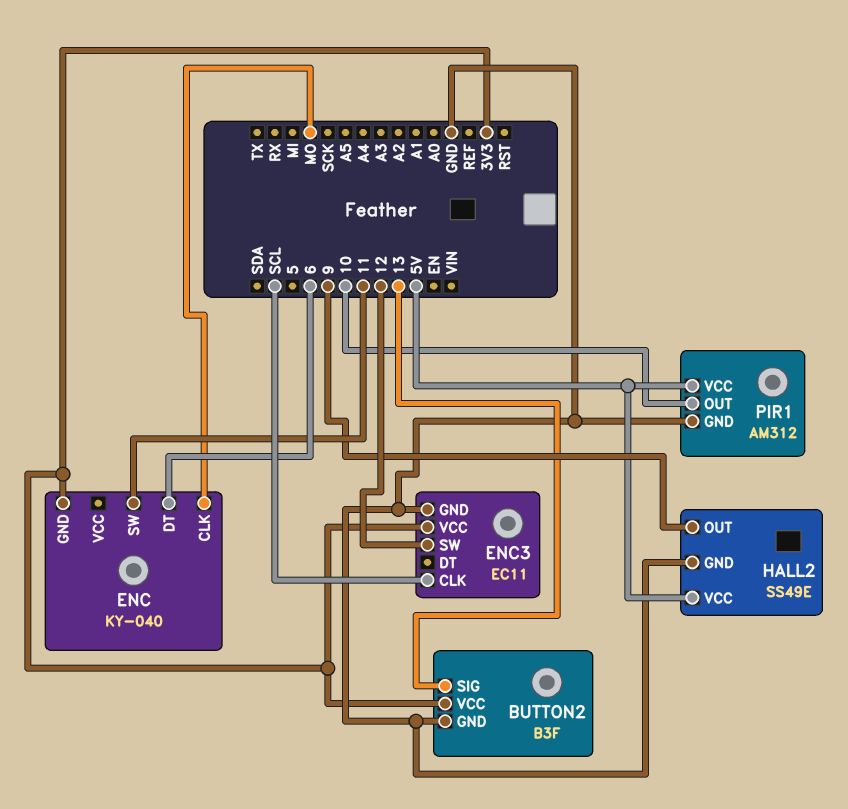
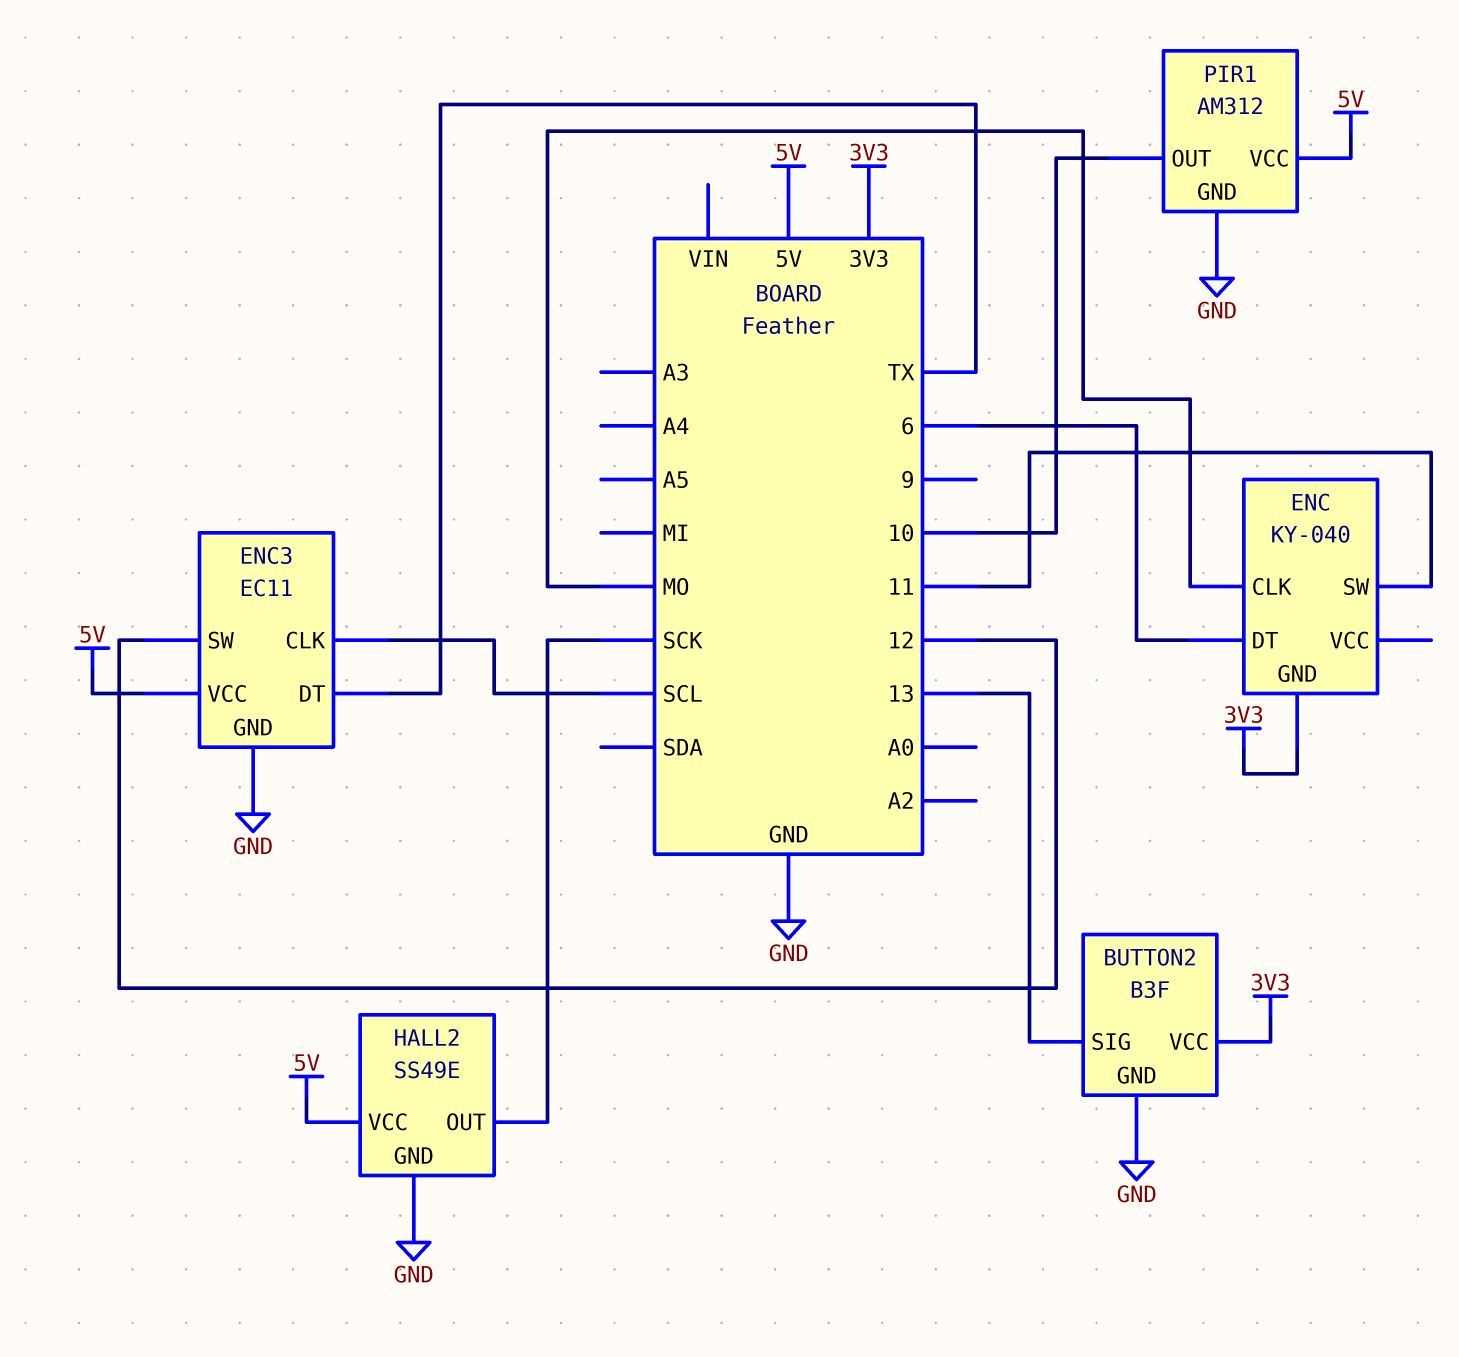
ENC3 pin DT: none -> TX
ENC3 pin VCC: 3V3 -> 5V
HALL2 pin OUT: 9 -> SCK

